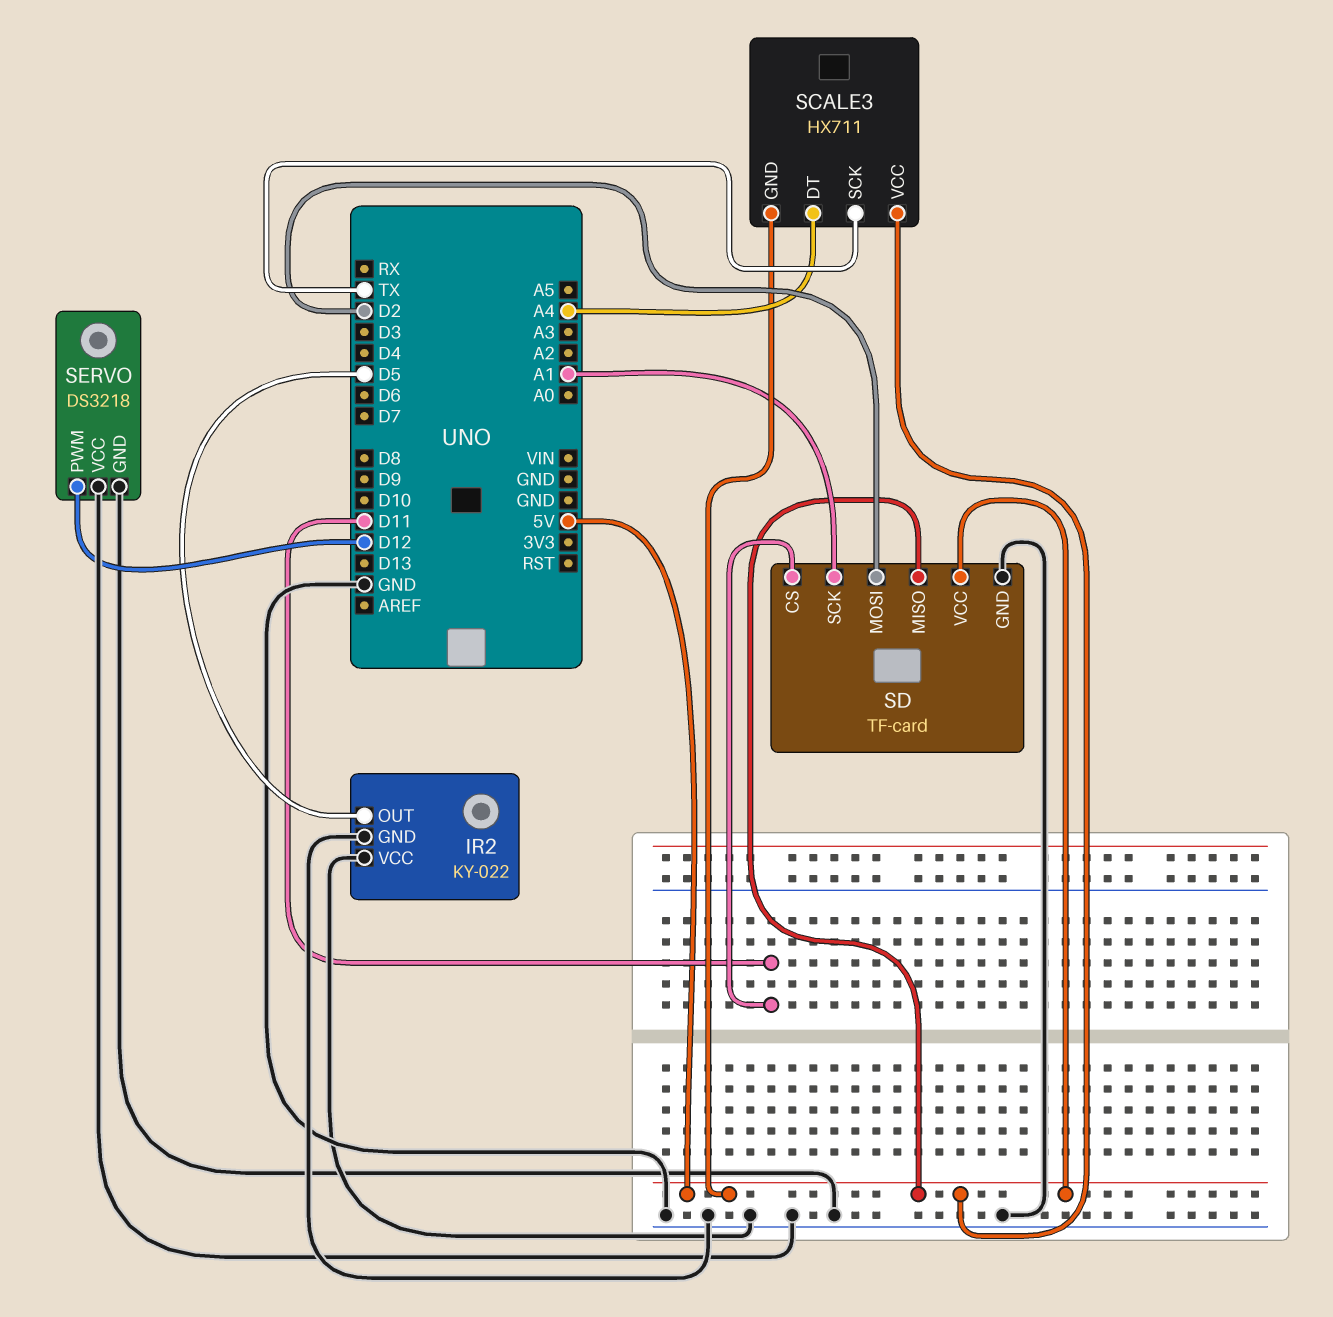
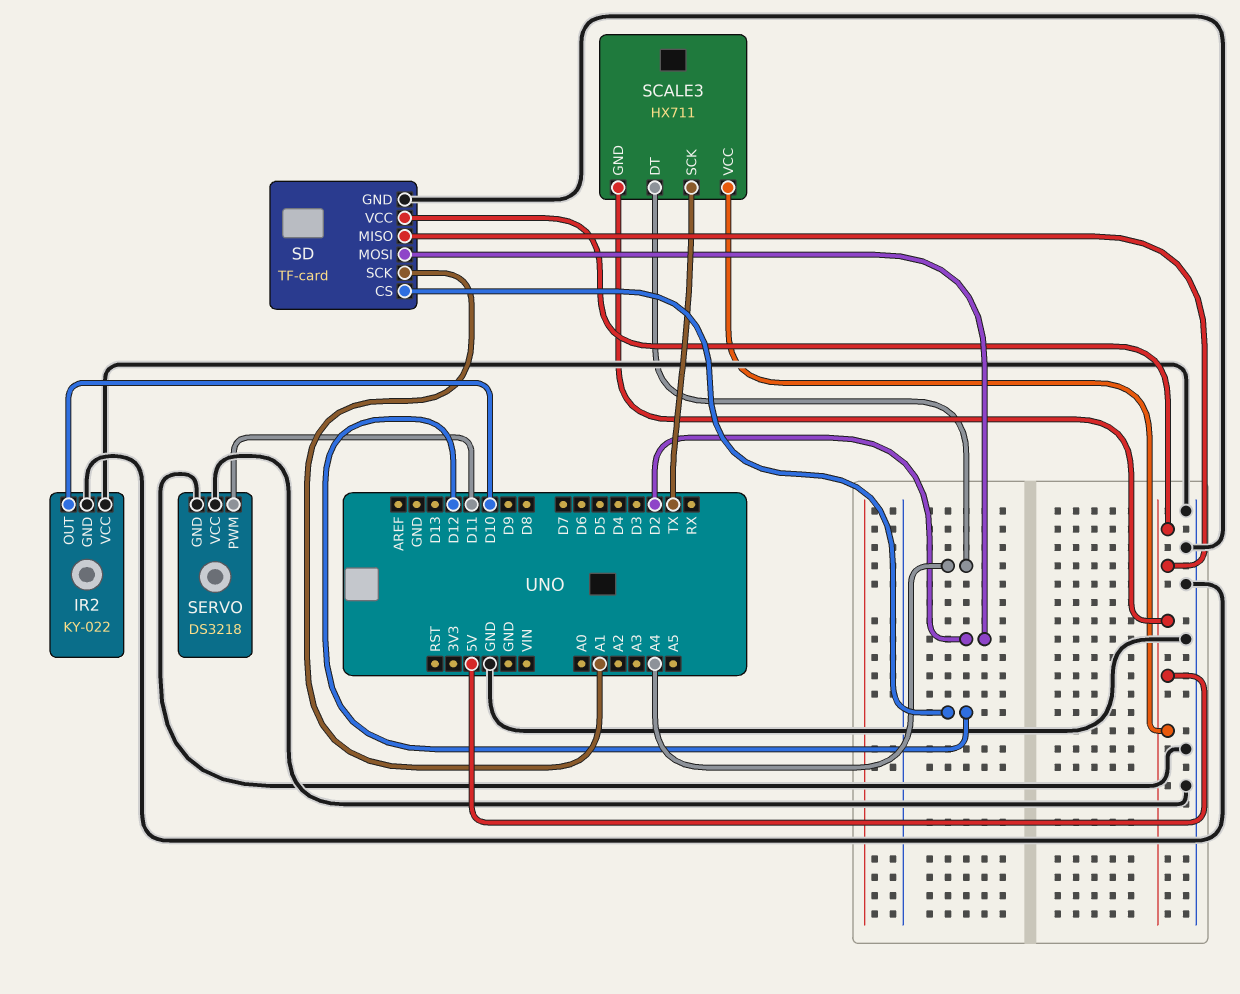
IR2 pin OUT: D5 -> D10
SD pin CS: D11 -> D12
SERVO pin PWM: D12 -> D11

